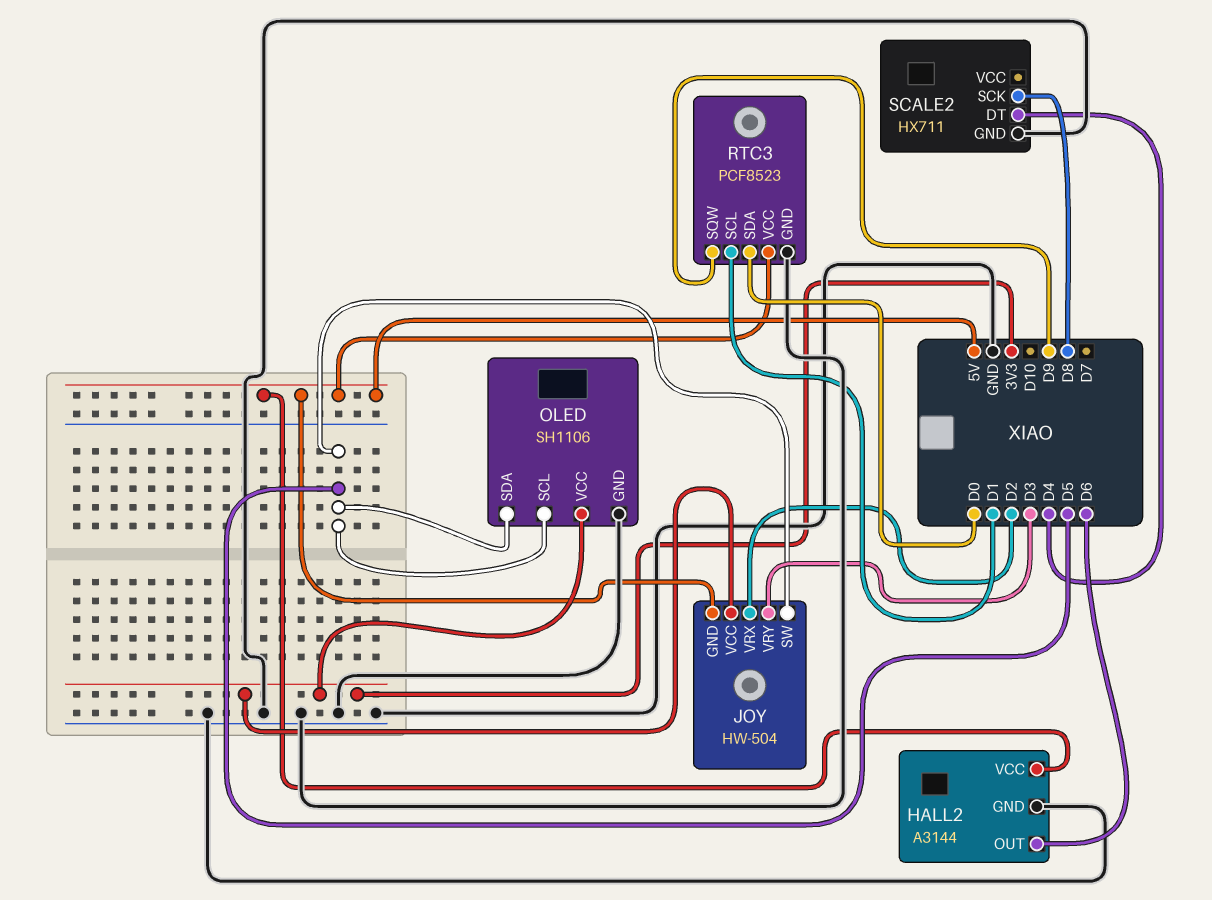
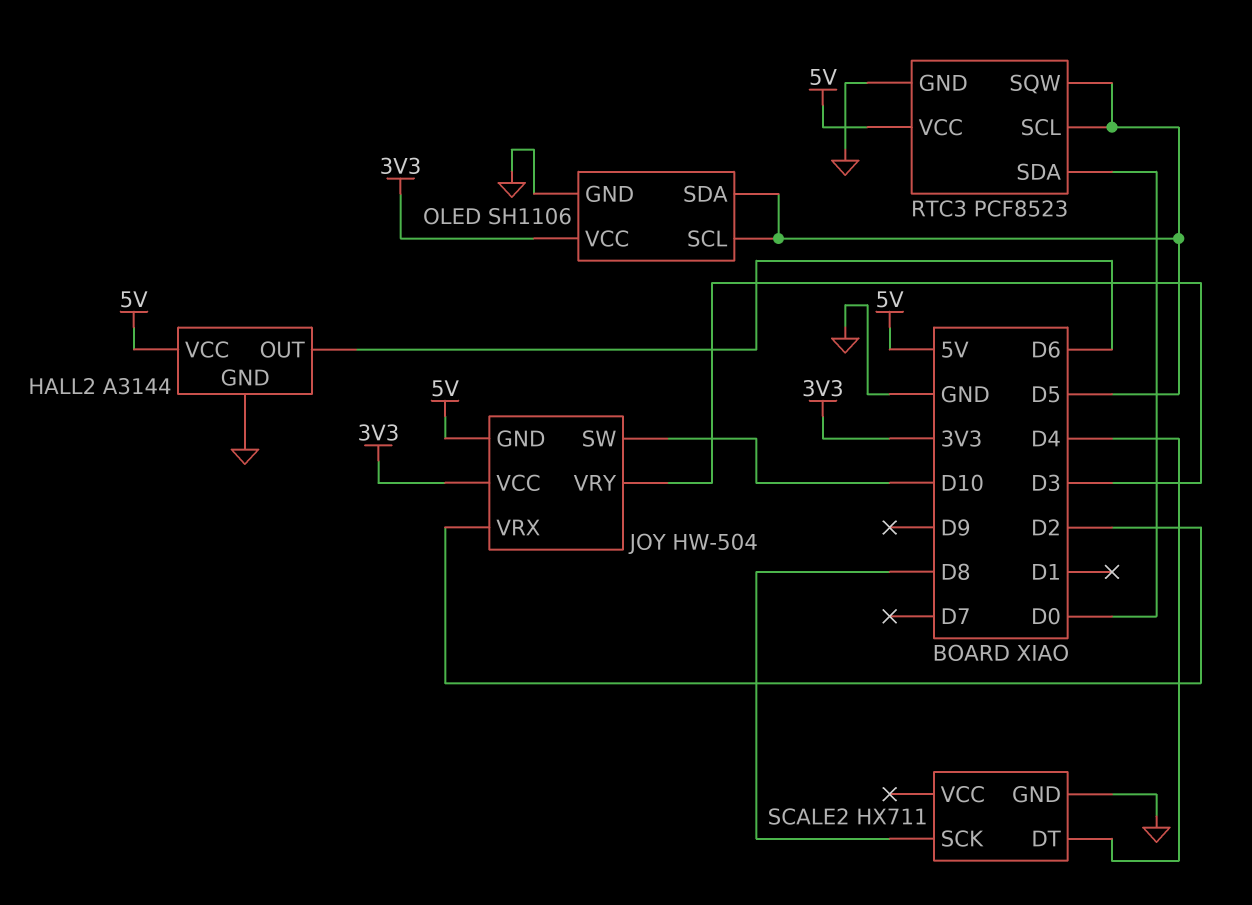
JOY pin SW: D5 -> D10
RTC3 pin SCL: D1 -> D5
RTC3 pin SQW: D9 -> D5

